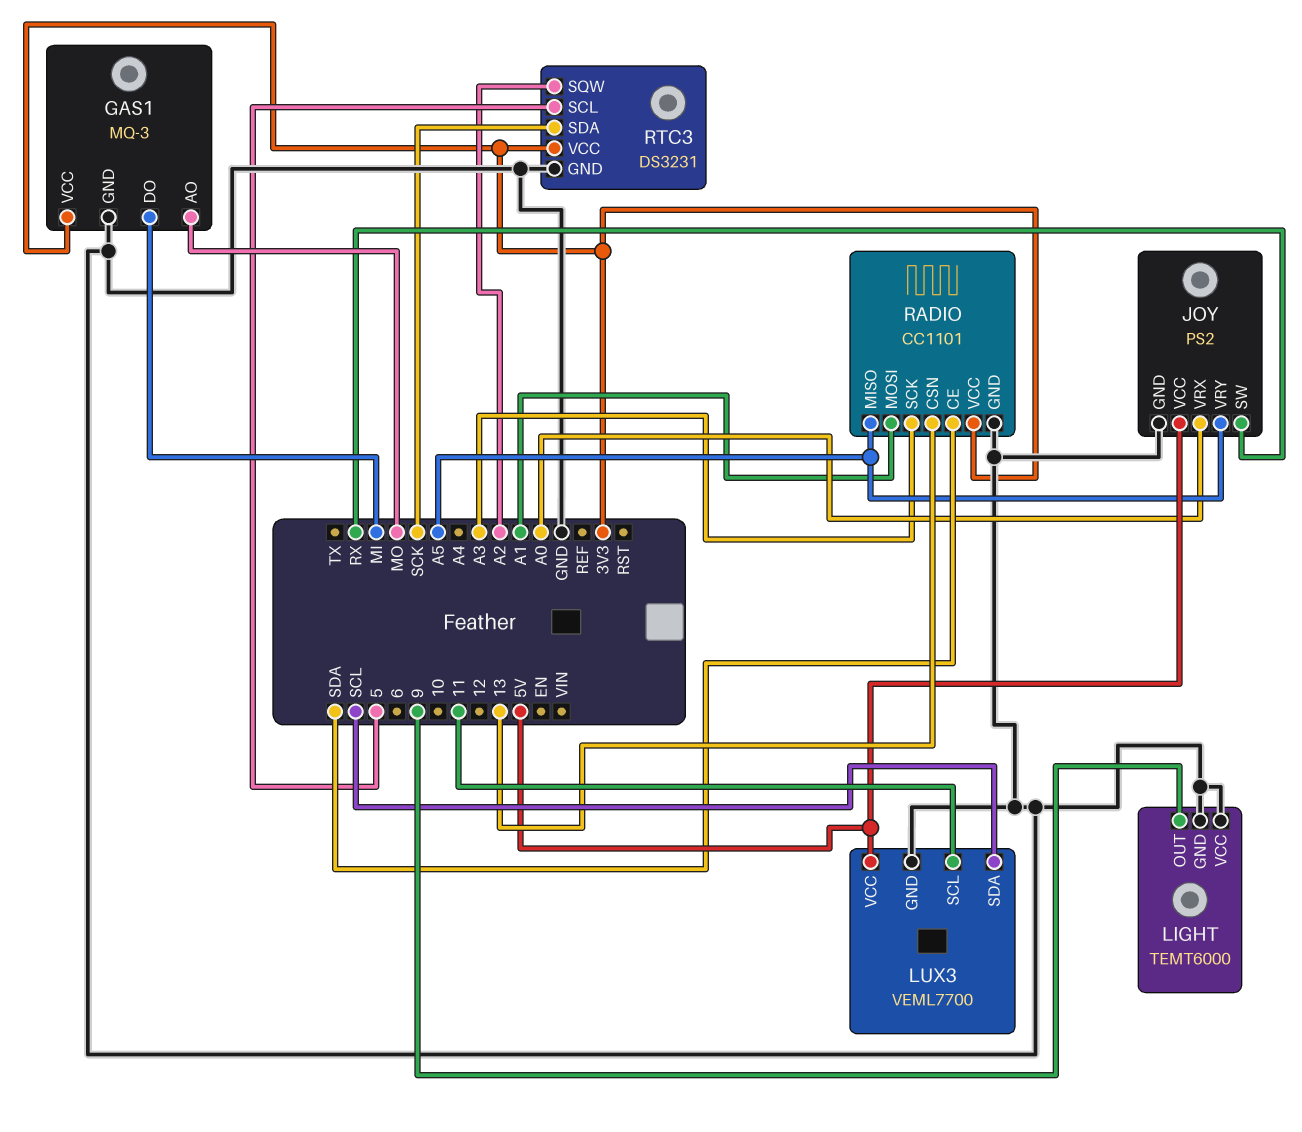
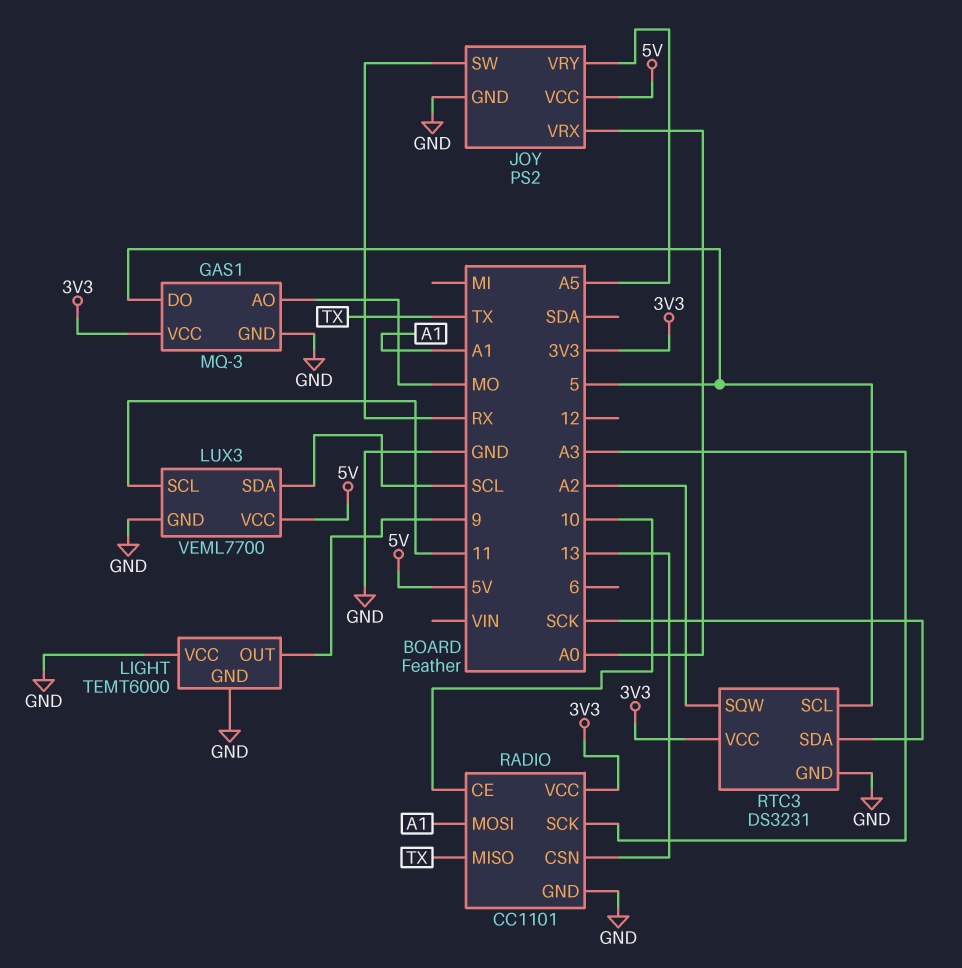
GAS1 pin DO: MI -> 5
RADIO pin CE: SDA -> 10
RADIO pin MISO: A5 -> TX

